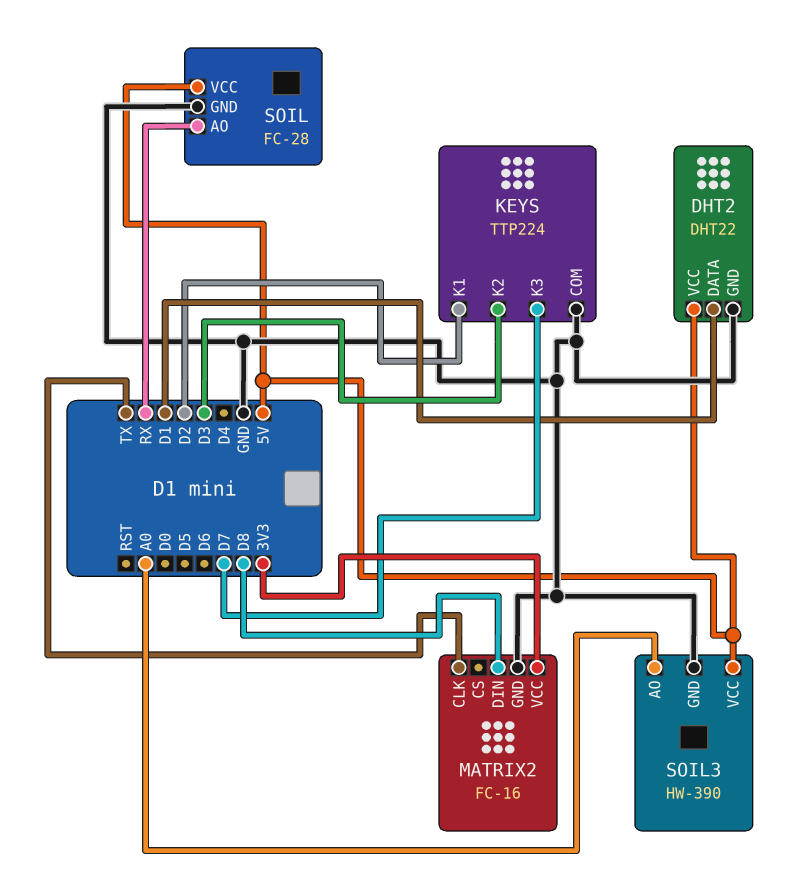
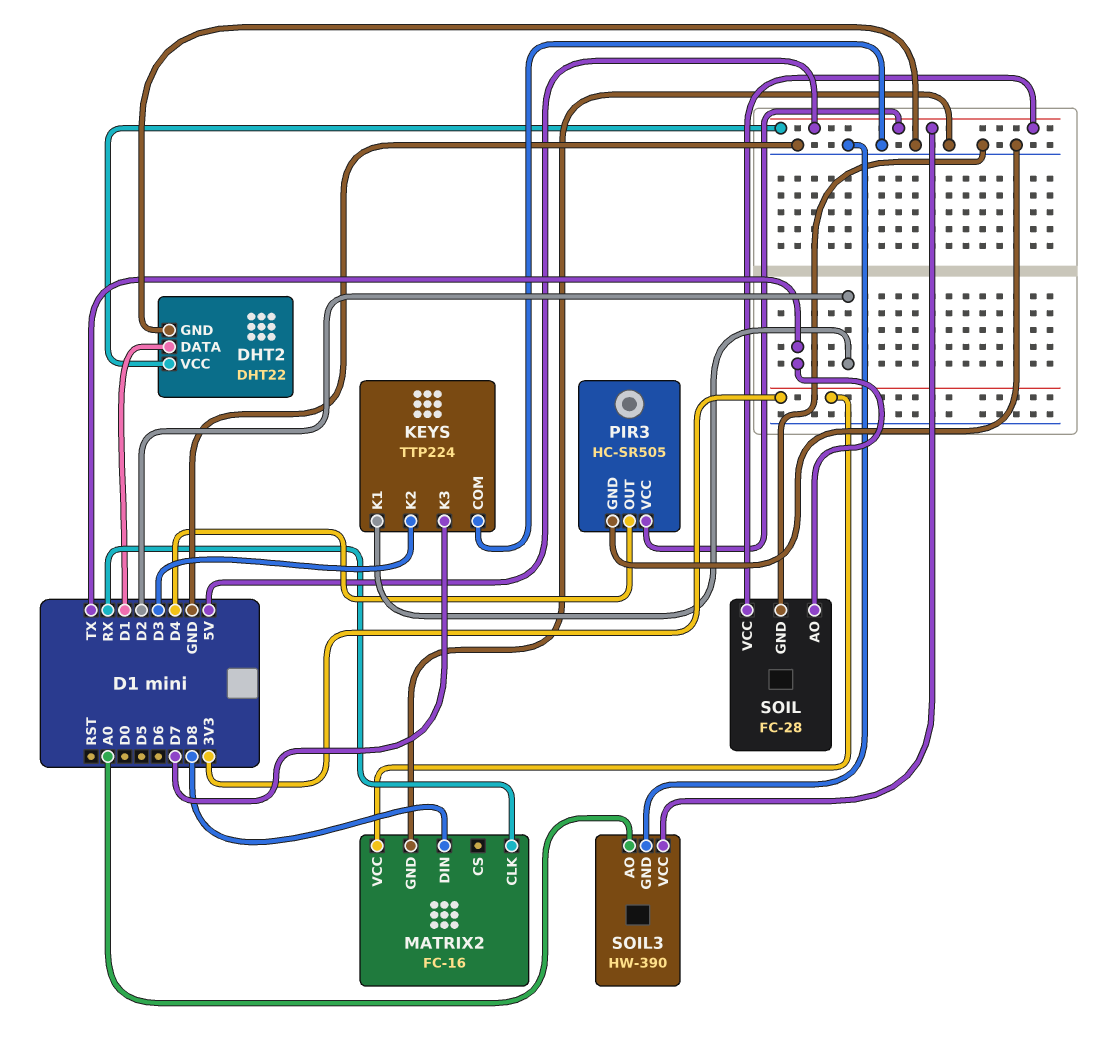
MATRIX2 pin CLK: TX -> RX
PIR3: none -> HC-SR505
PIR3 pin GND: none -> GND
PIR3 pin OUT: none -> D4
PIR3 pin VCC: none -> 5V
SOIL pin AO: RX -> TX

